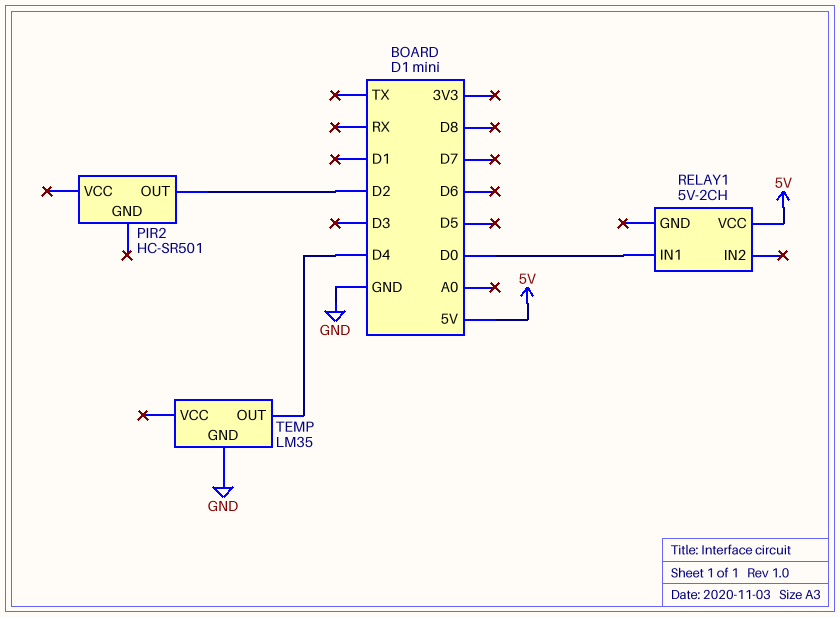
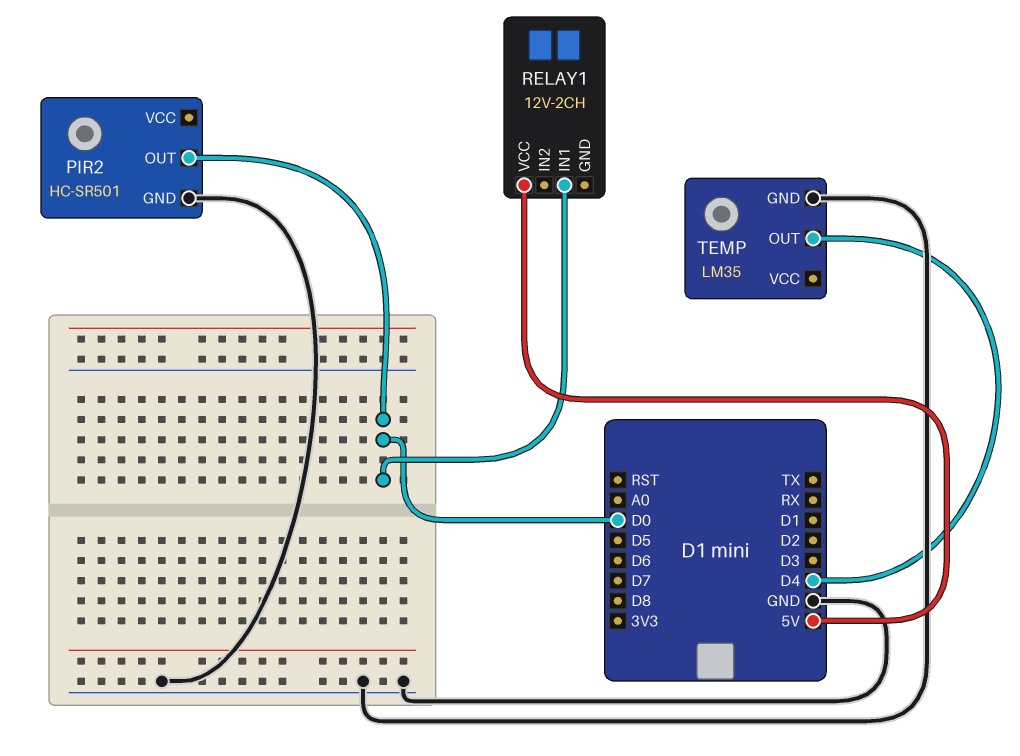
PIR2 pin GND: none -> GND
PIR2 pin OUT: D2 -> D0
RELAY1: 5V-2CH -> 12V-2CH

